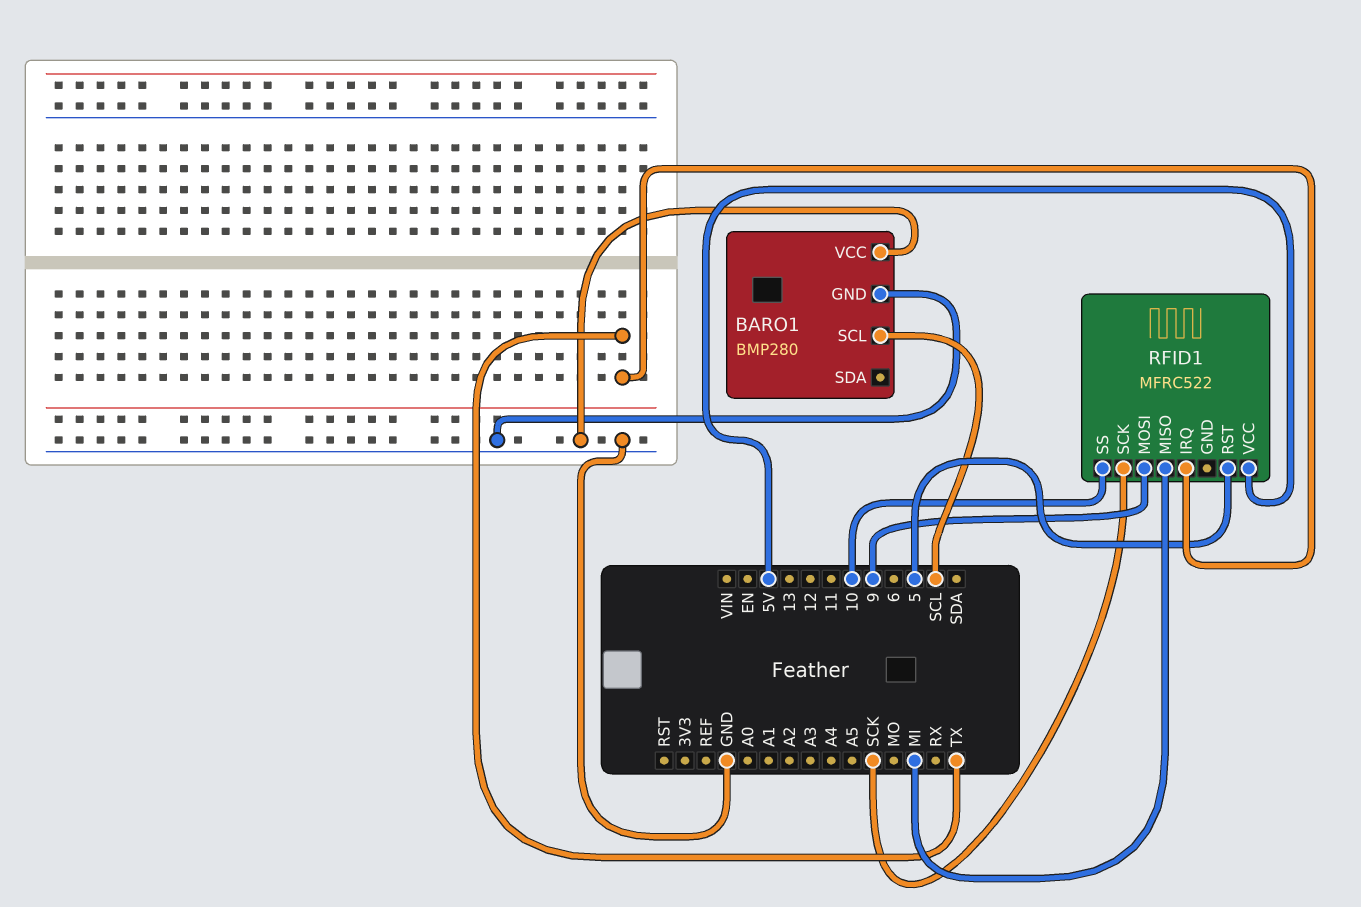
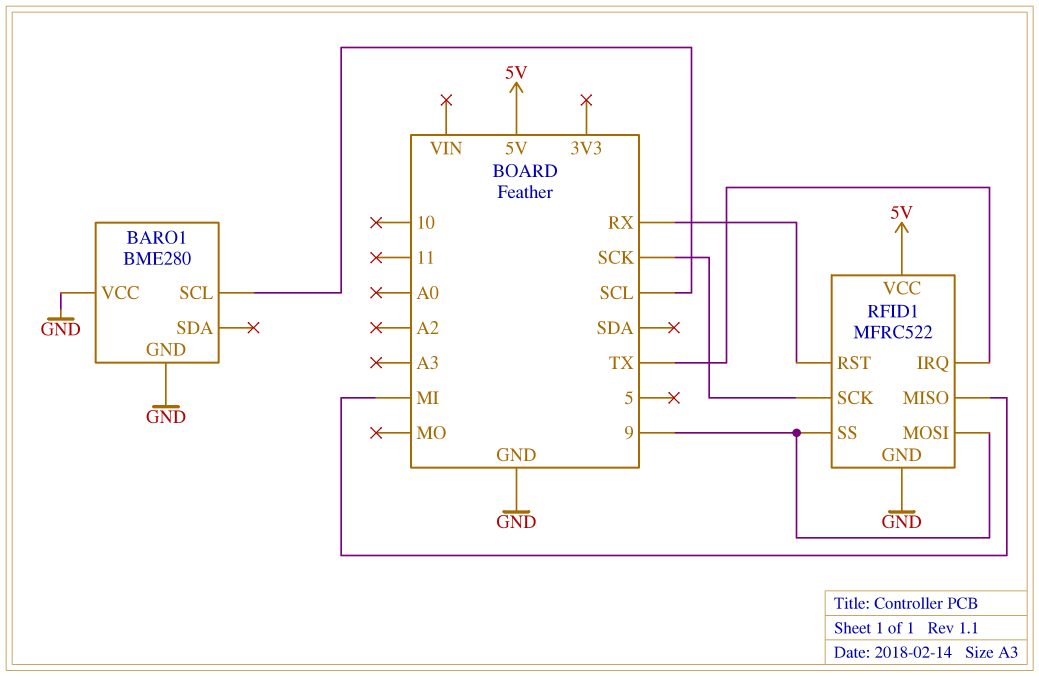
BARO1: BMP280 -> BME280
RFID1 pin GND: none -> GND
RFID1 pin RST: 5 -> RX
RFID1 pin SS: 10 -> 9

